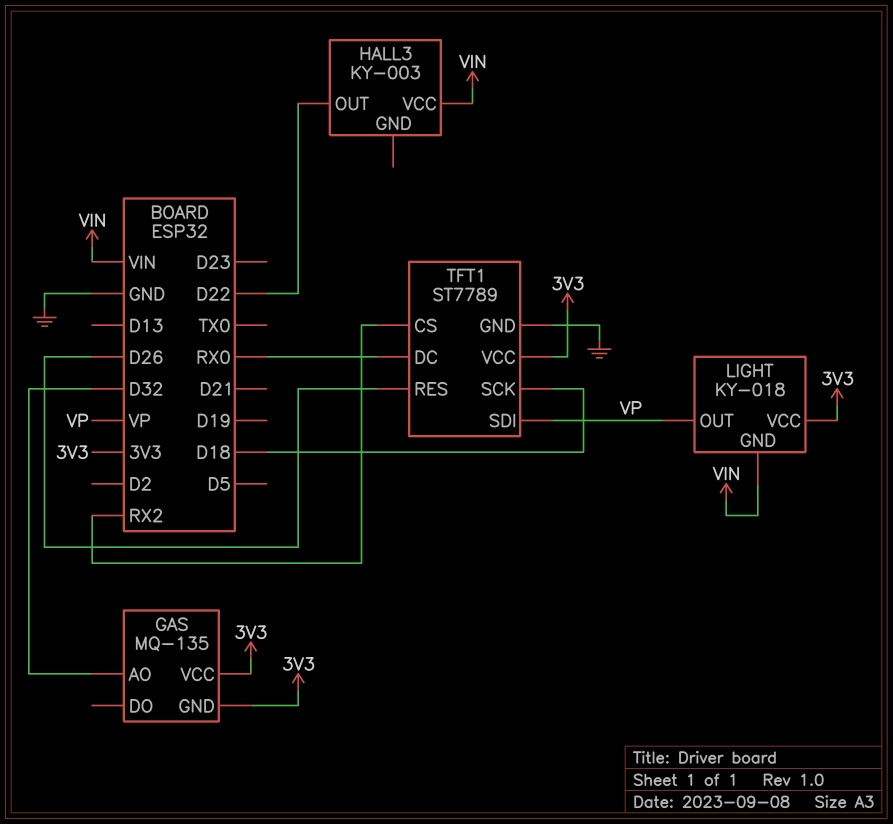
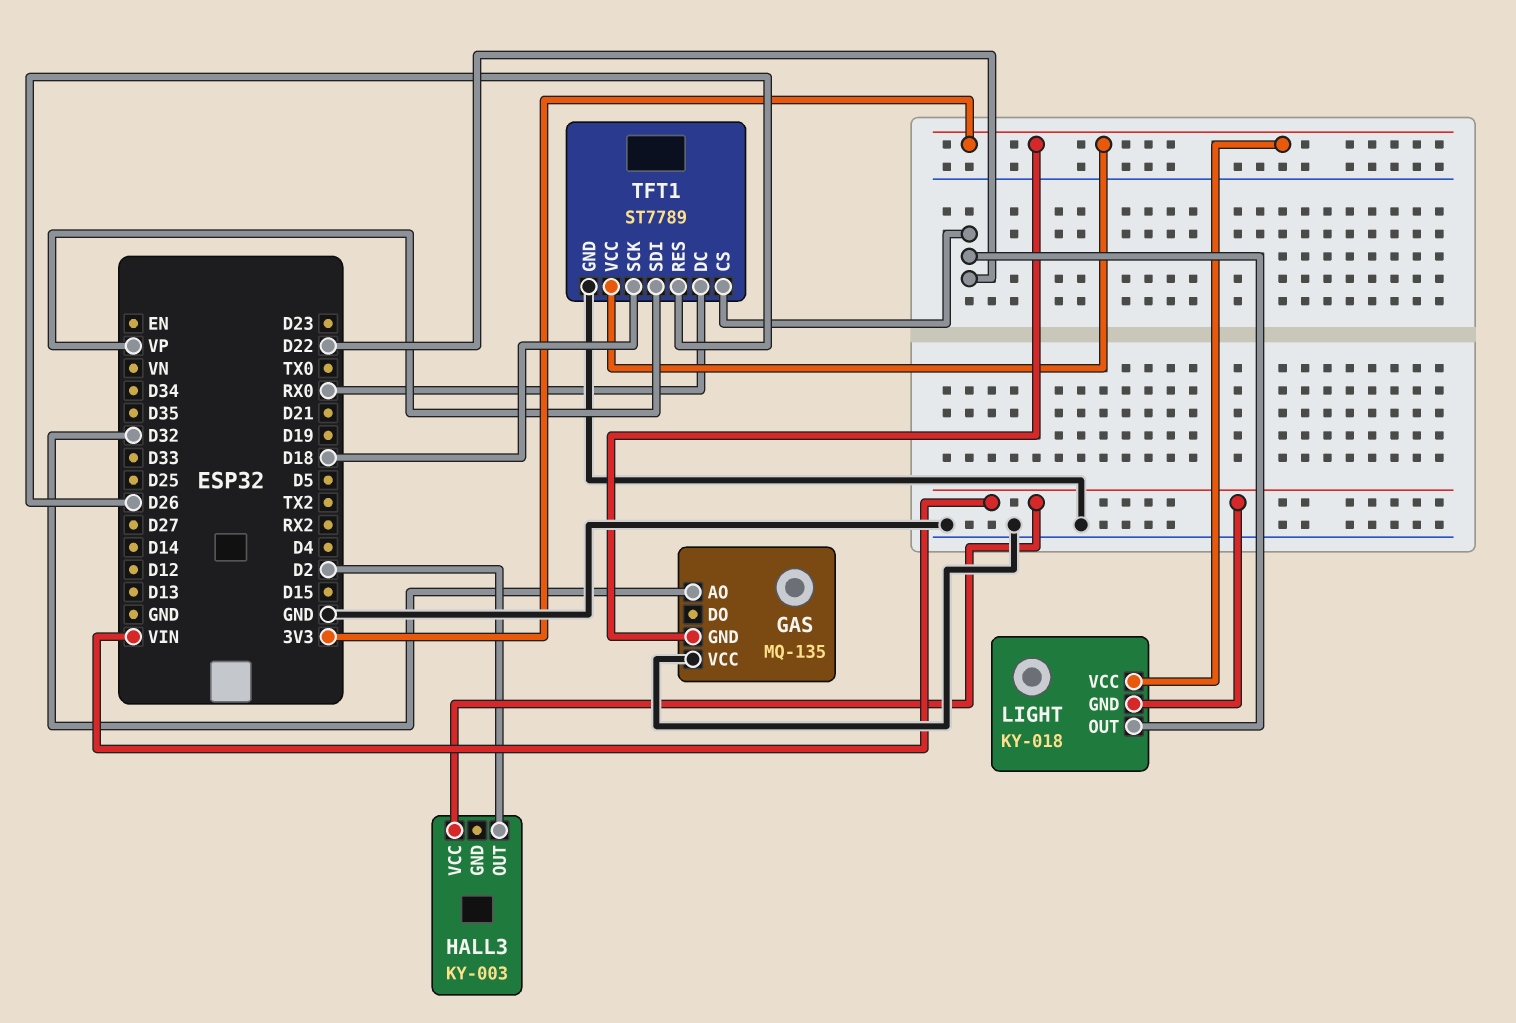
GAS pin VCC: 3V3 -> GND
HALL3 pin OUT: D22 -> D2
LIGHT pin OUT: VP -> D22
TFT1 pin CS: RX2 -> D22

